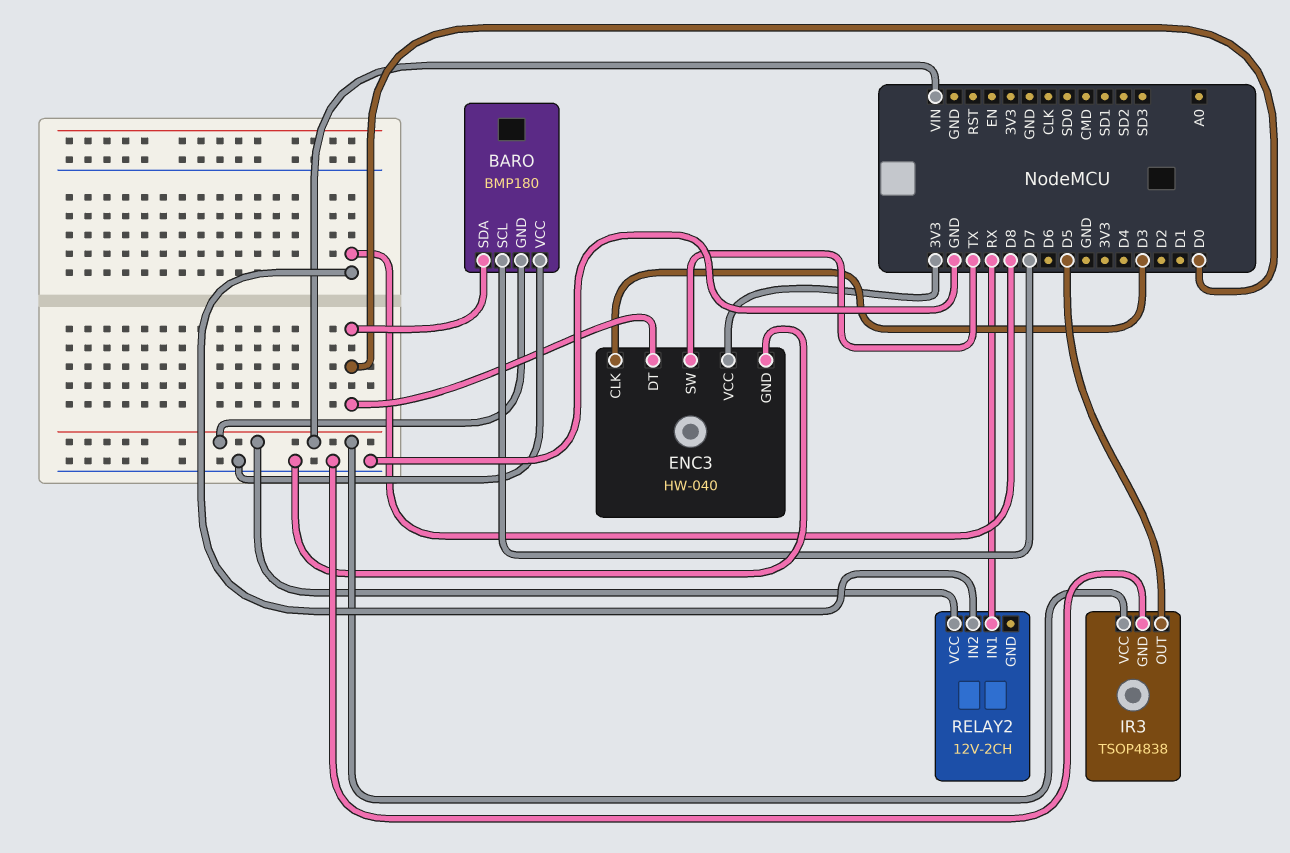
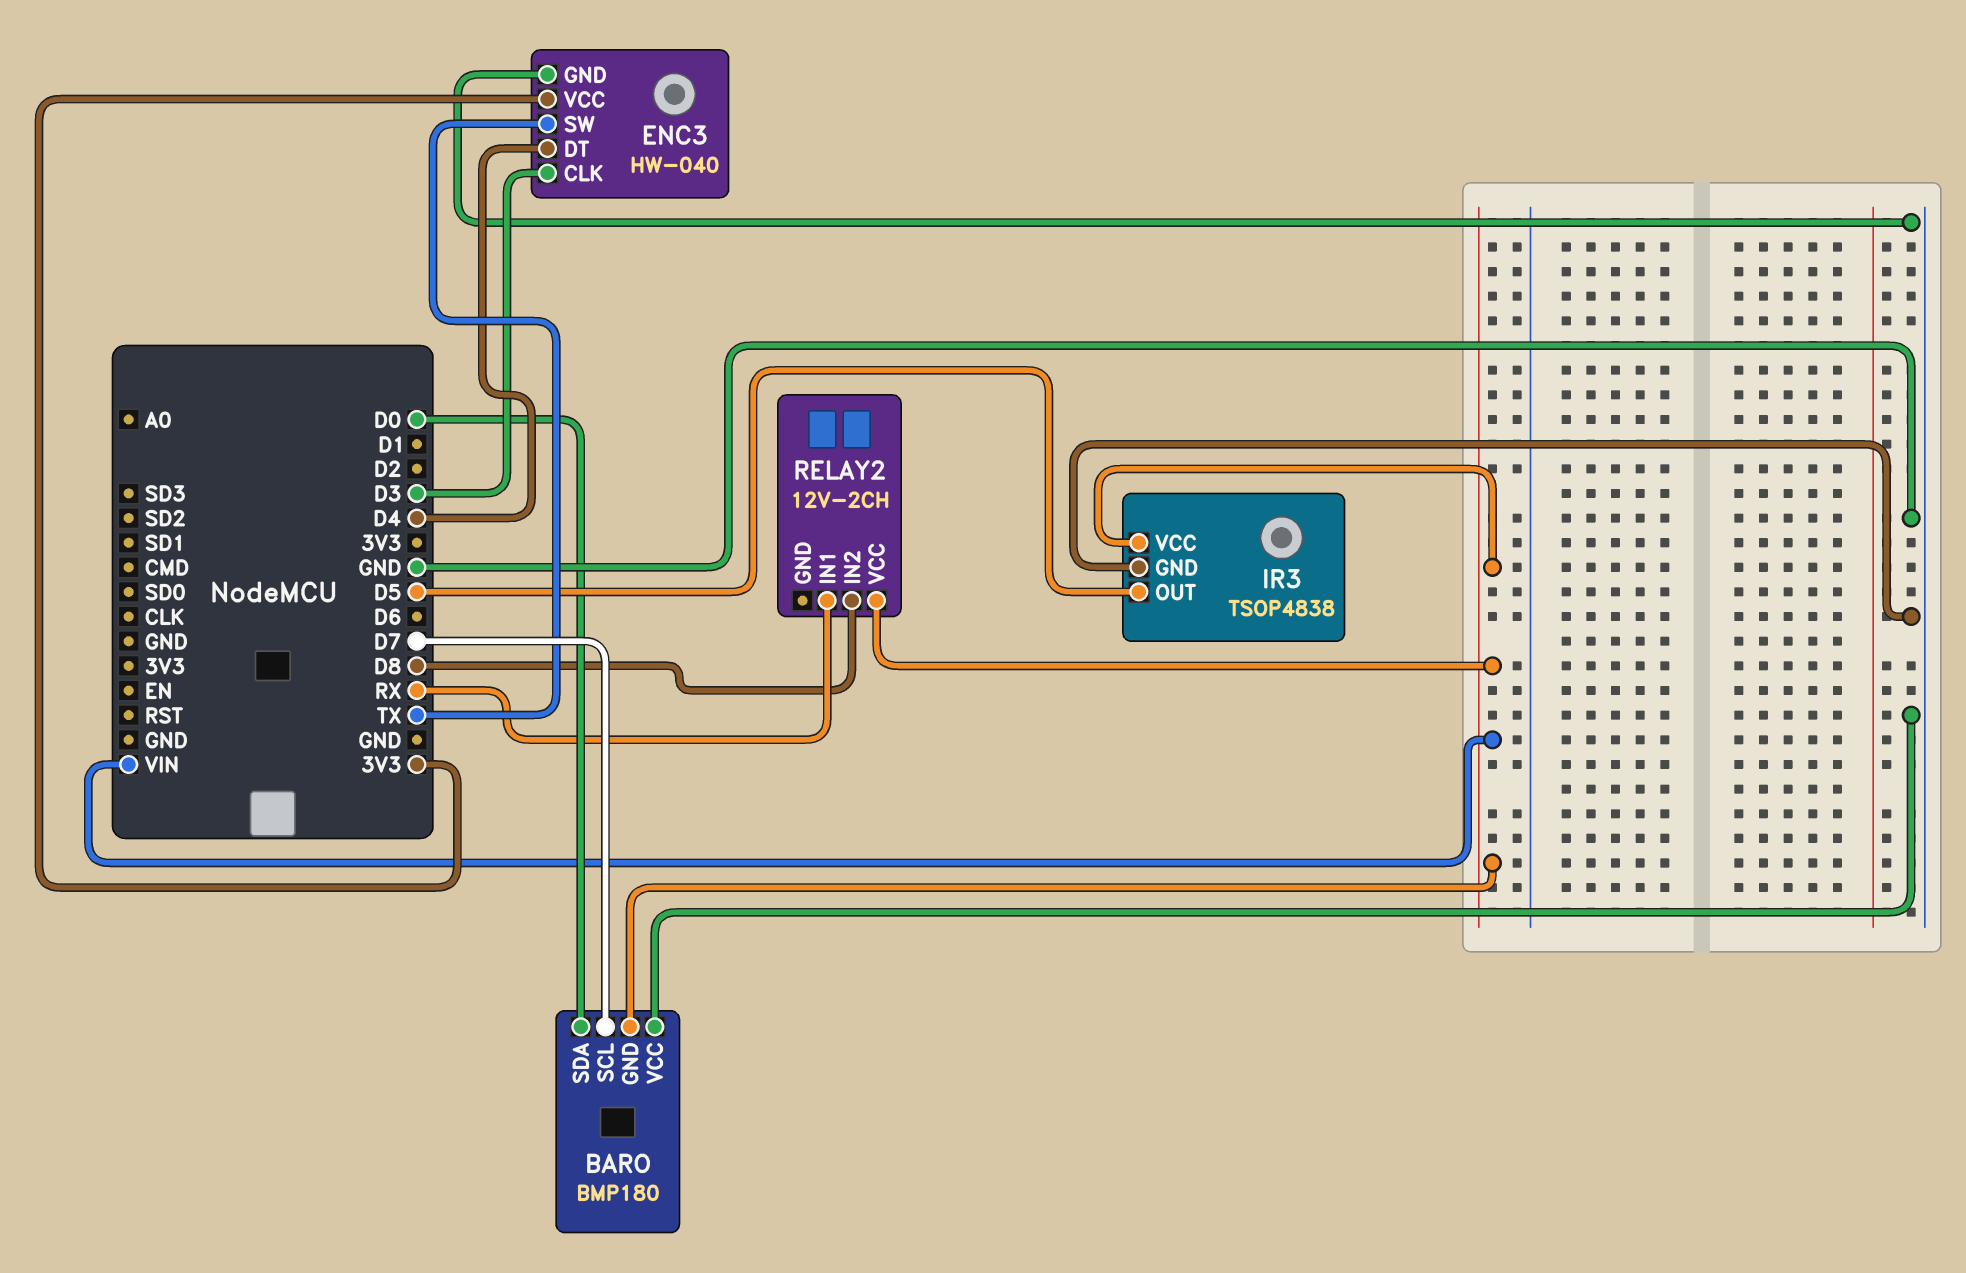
ENC3 pin DT: D0 -> D4

